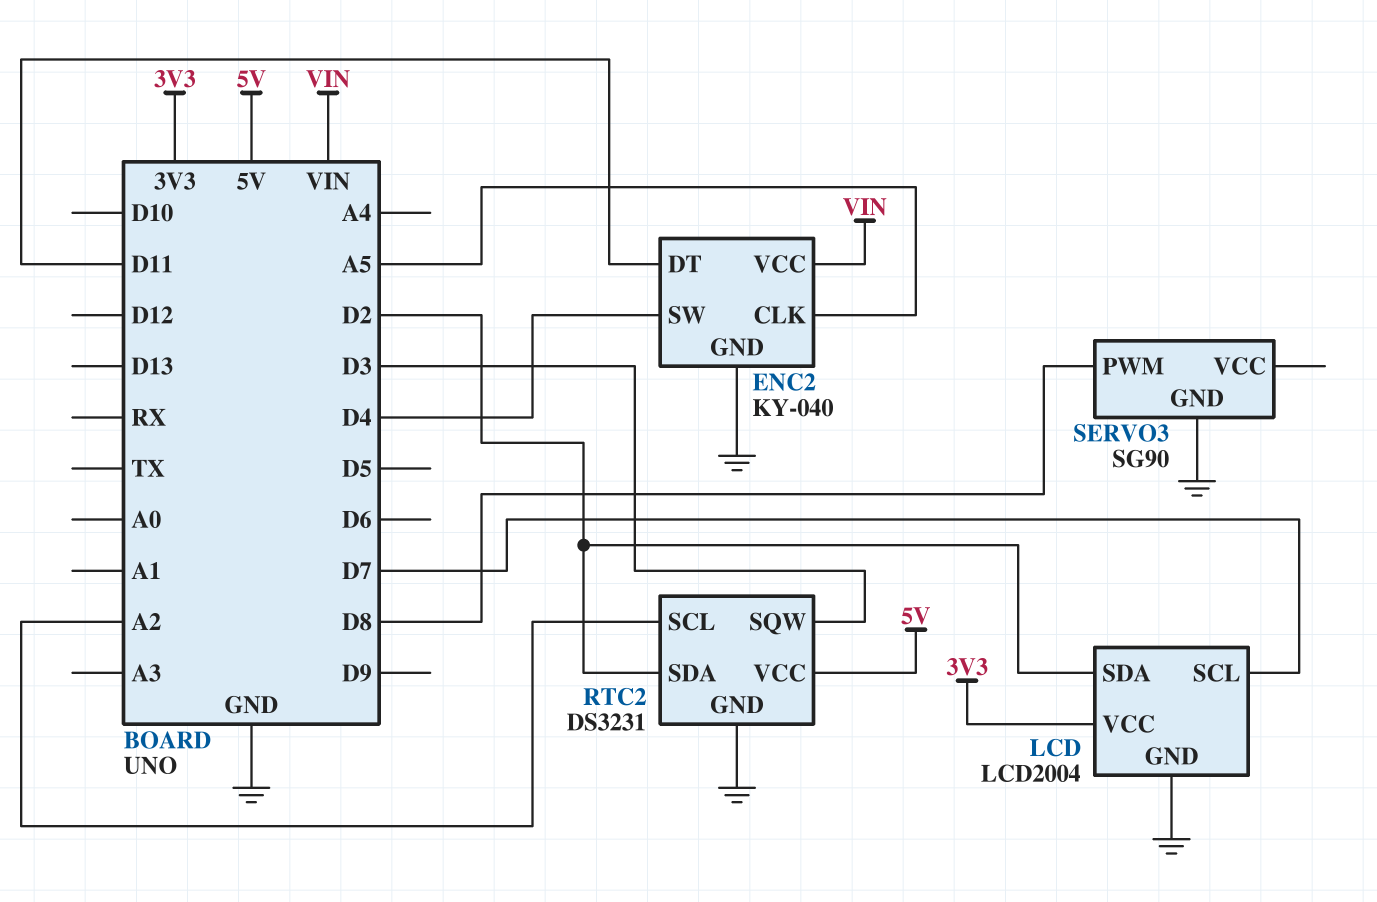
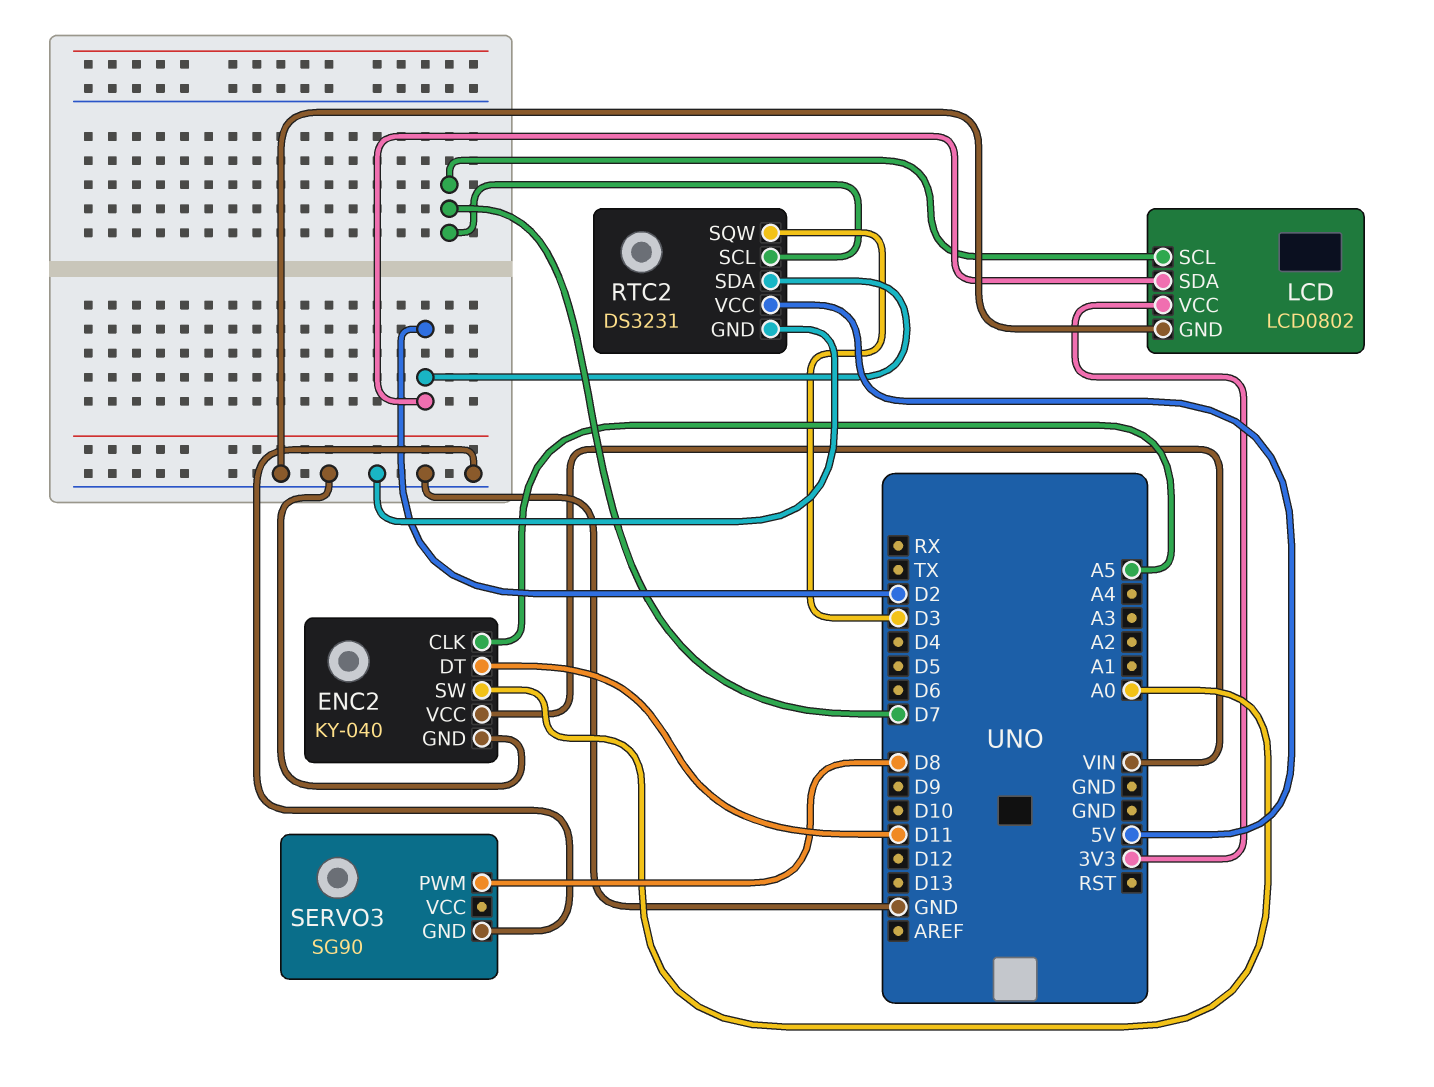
ENC2 pin SW: D4 -> A0
LCD: LCD2004 -> LCD0802
RTC2 pin SCL: A2 -> D7

